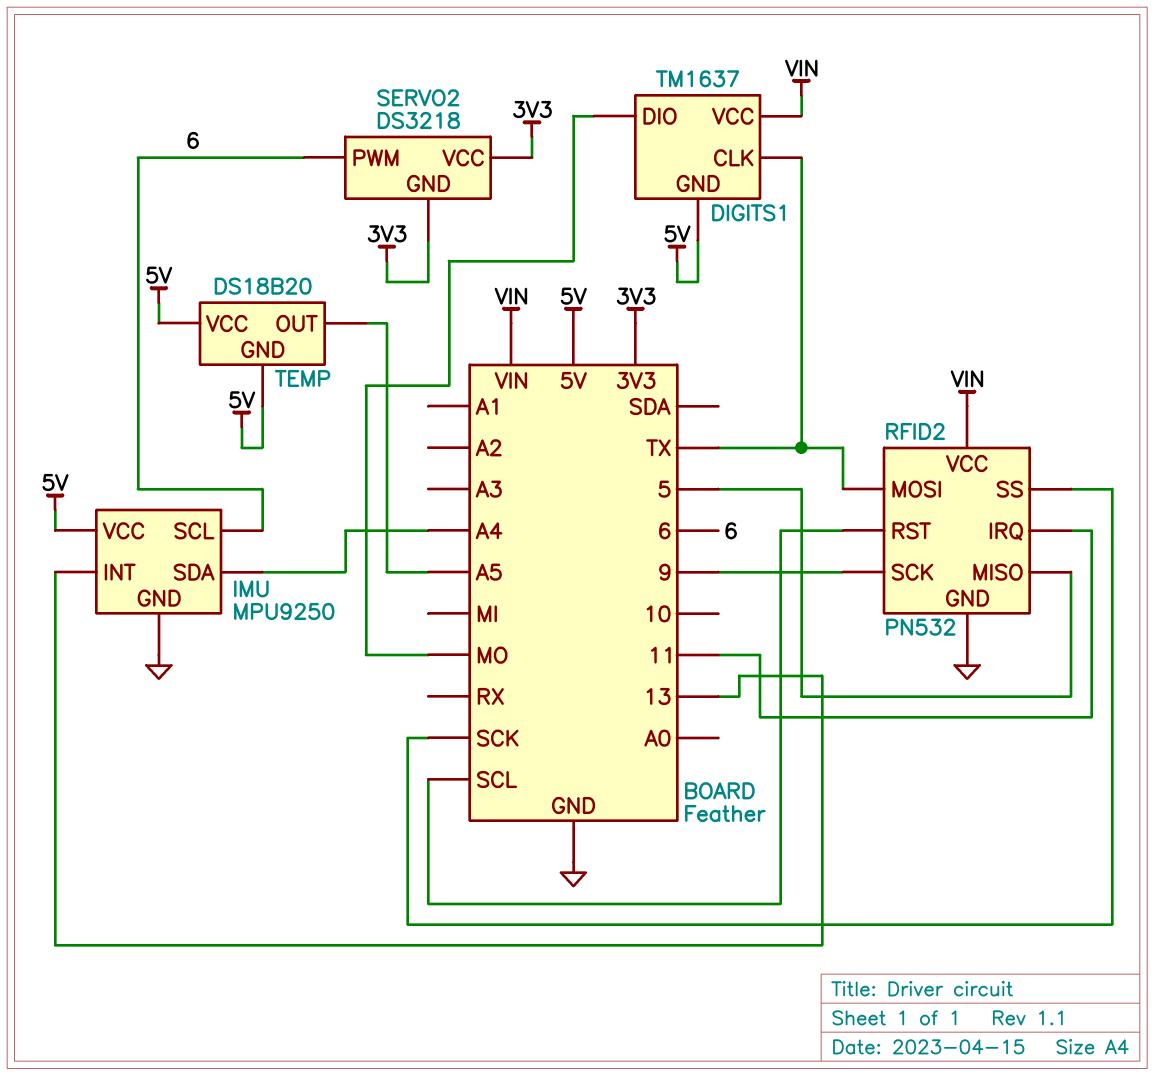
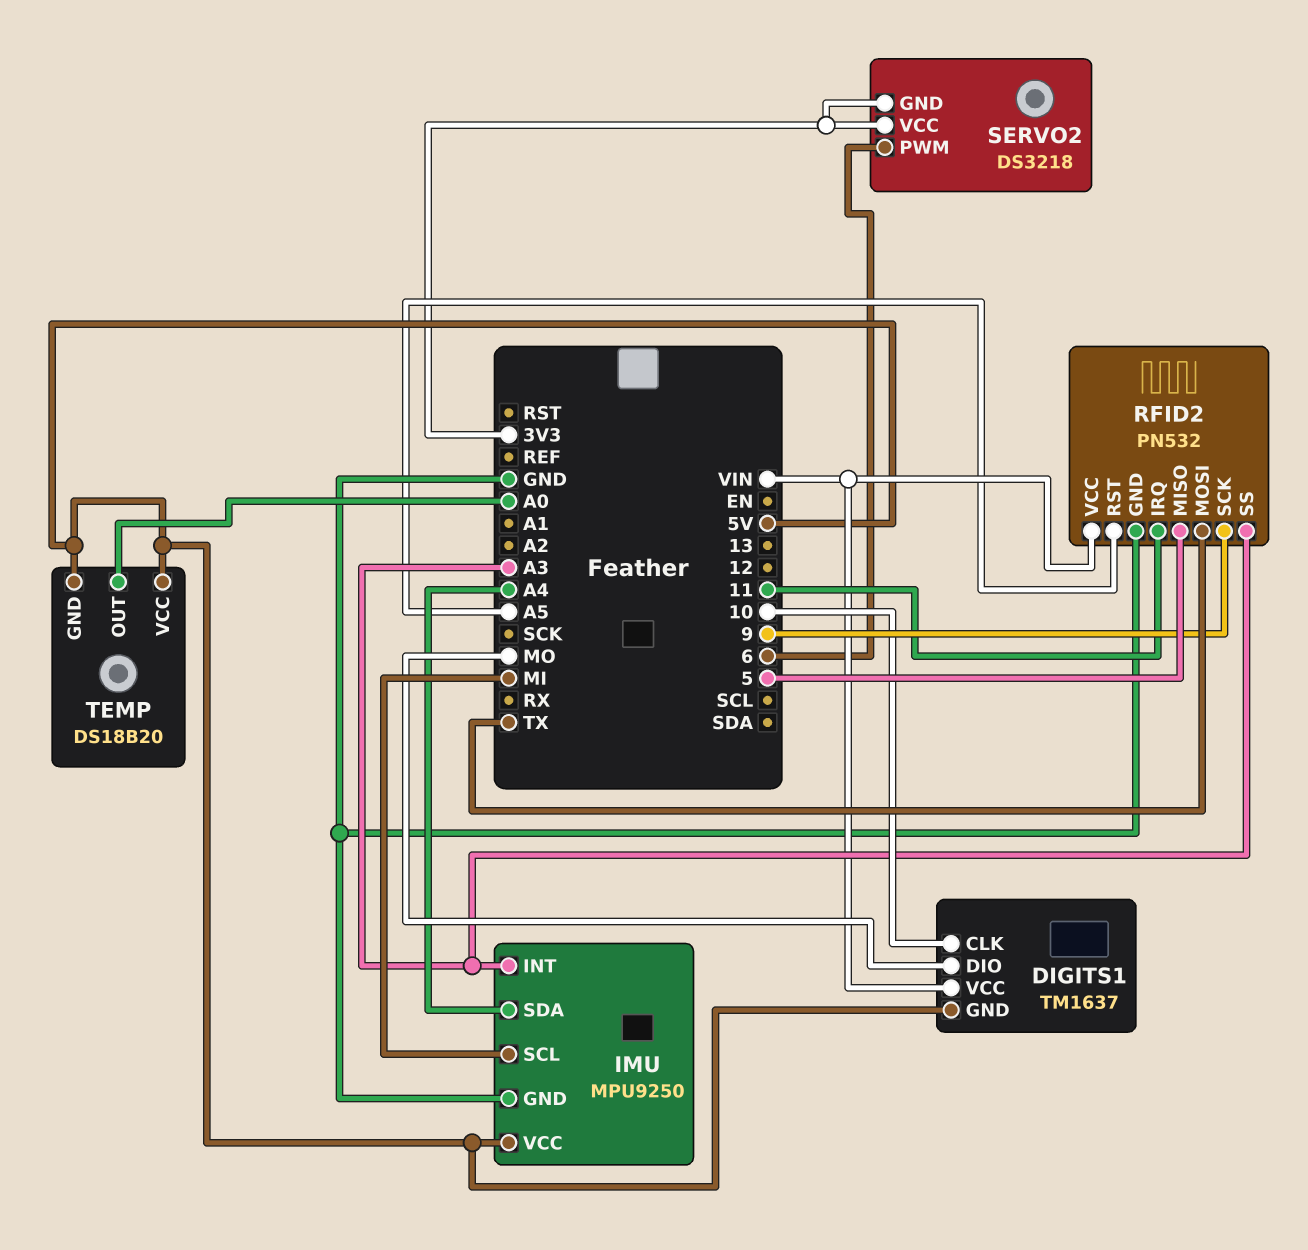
DIGITS1 pin CLK: TX -> 10
IMU pin INT: 13 -> A3
IMU pin SCL: 6 -> MI
RFID2 pin RST: SCL -> A5
RFID2 pin SS: SCK -> A3
TEMP pin OUT: A5 -> A0

